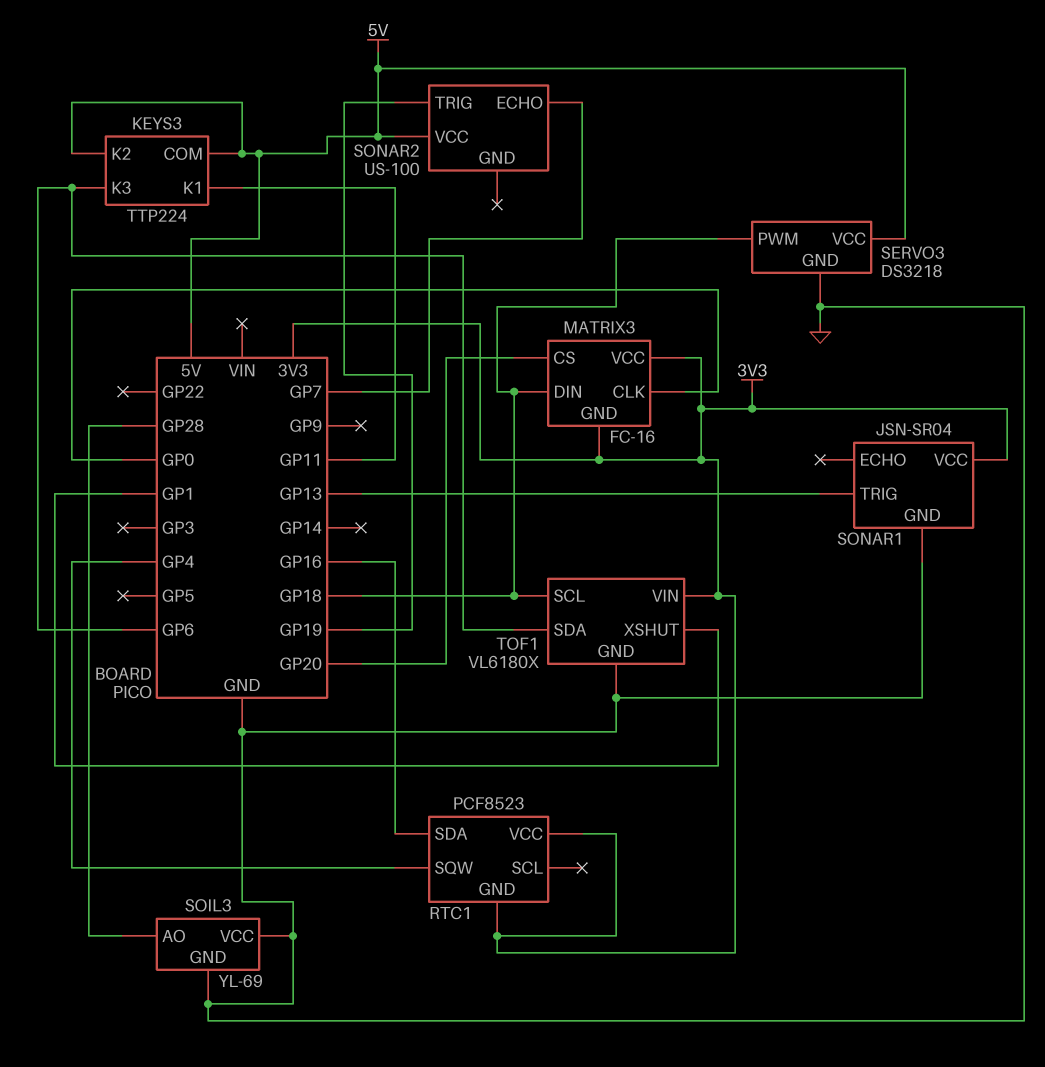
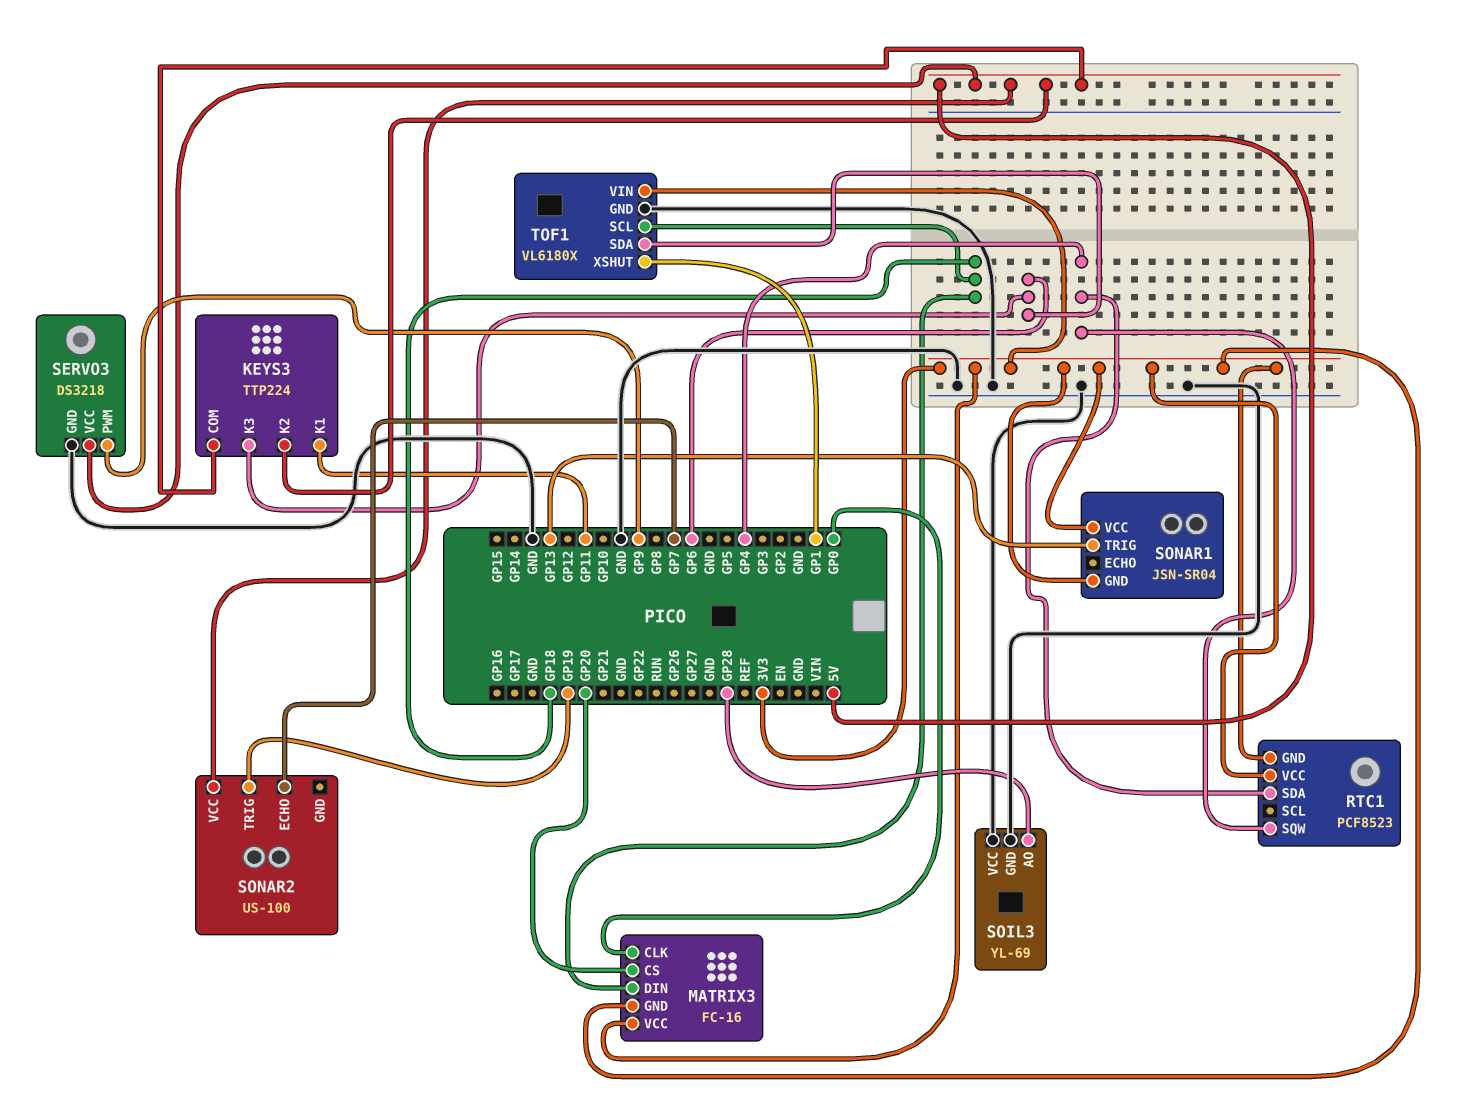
RTC1 pin SDA: GP16 -> GP4
SERVO3 pin PWM: GP18 -> GP9
SONAR1 pin GND: GND -> 3V3

